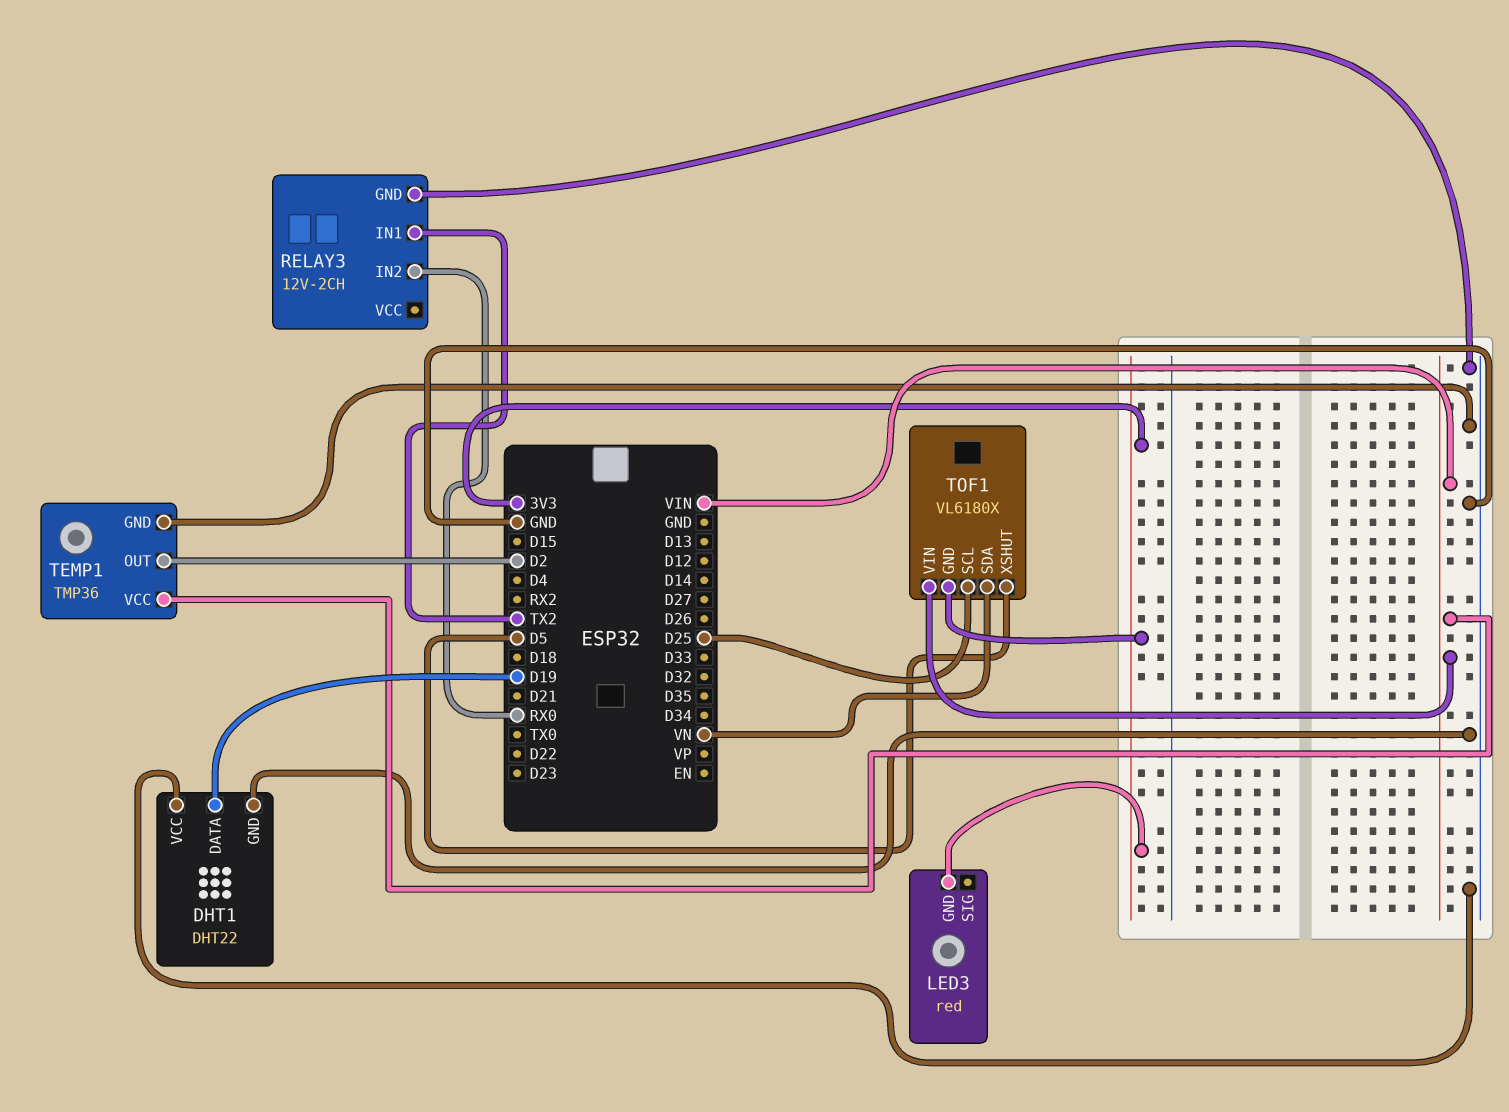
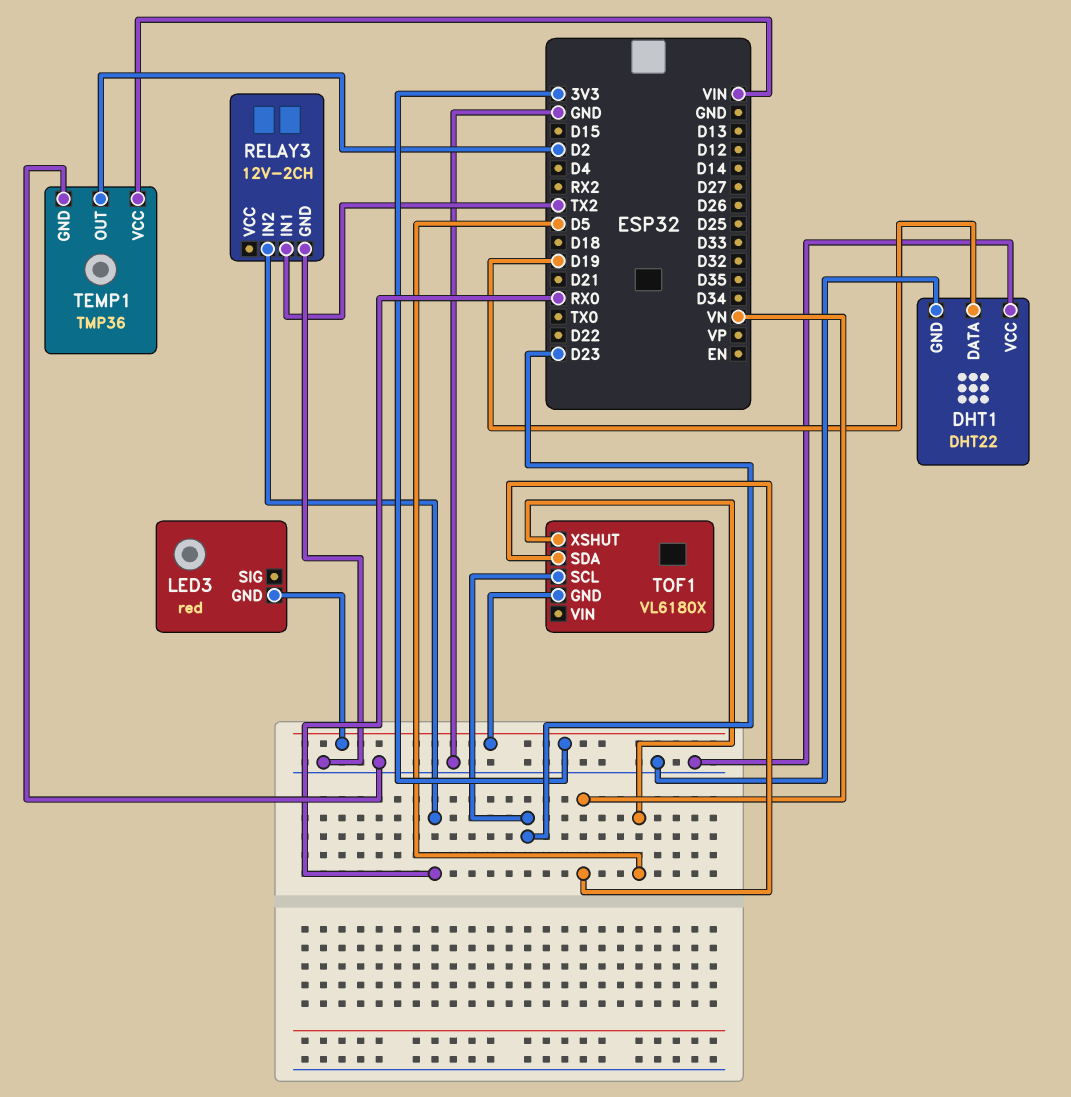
TOF1 pin SCL: D25 -> D23
TOF1 pin VIN: VIN -> none

